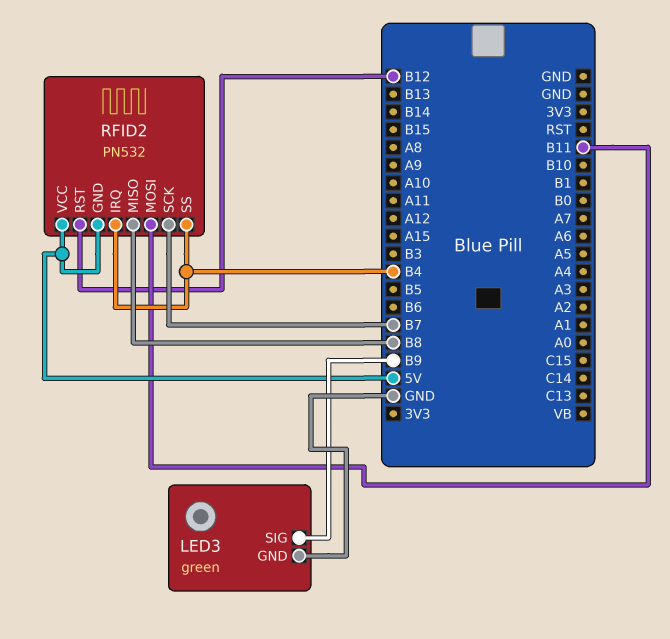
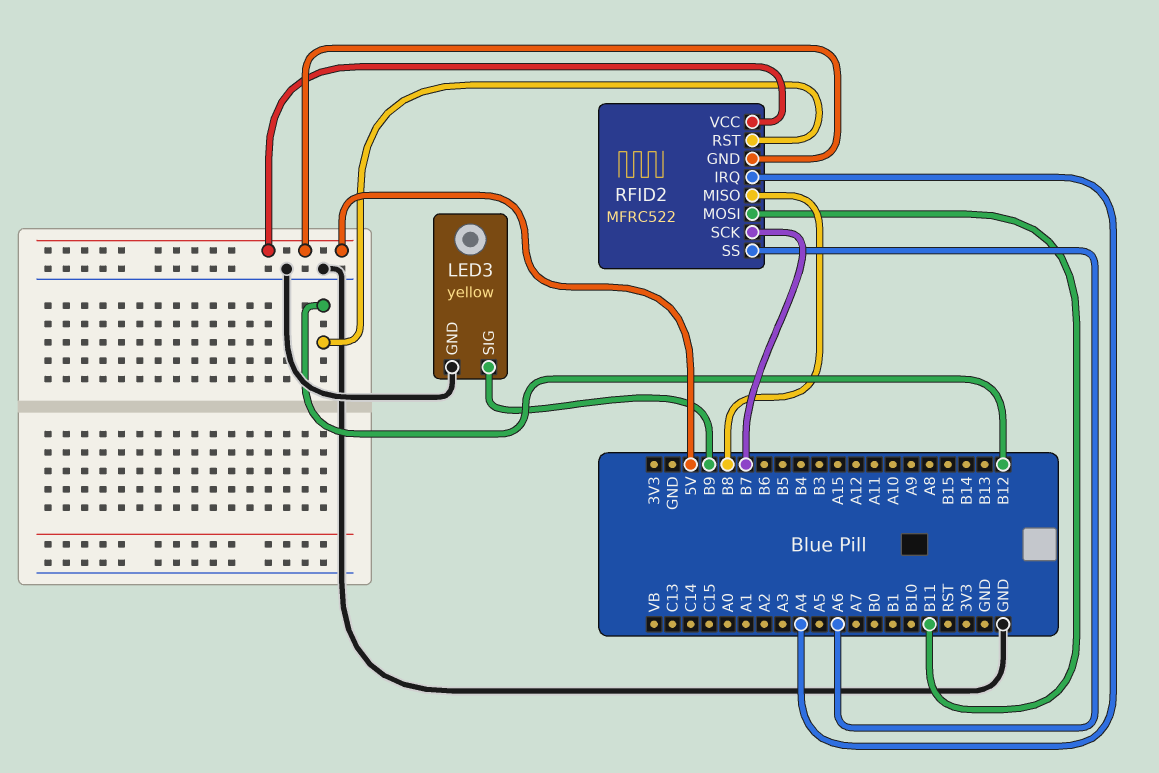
LED3: green -> yellow
RFID2: PN532 -> MFRC522
RFID2 pin IRQ: B4 -> A4
RFID2 pin SS: B4 -> A6

